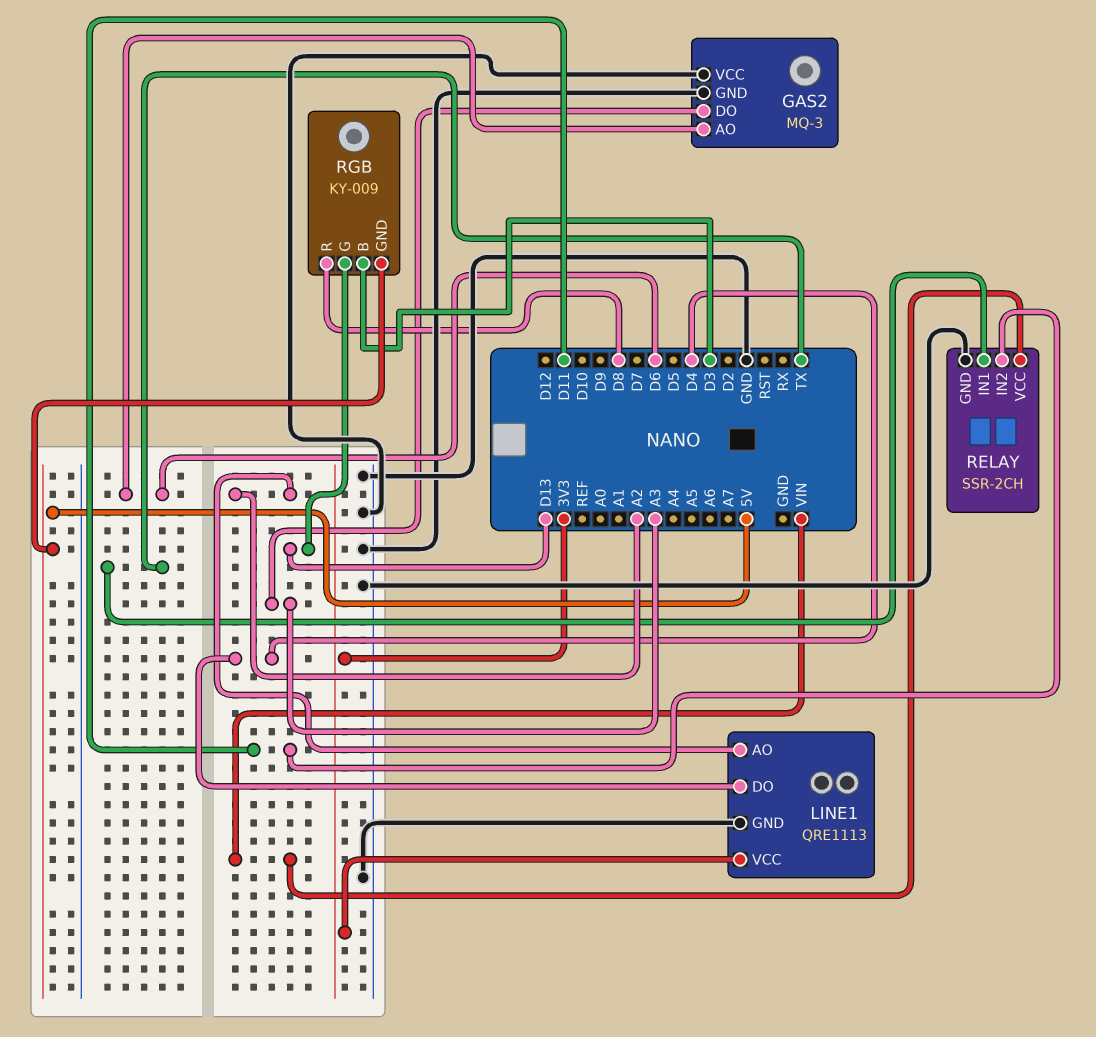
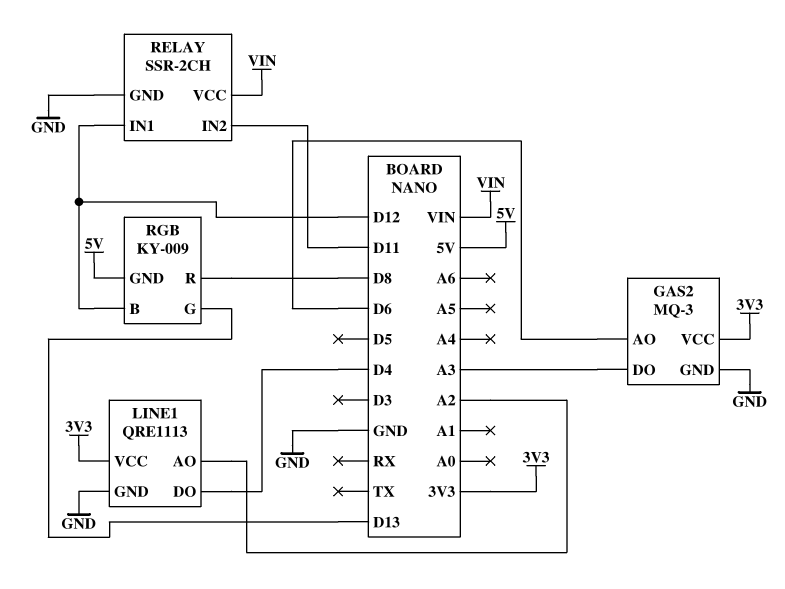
GAS2 pin VCC: GND -> 3V3
RELAY pin IN1: TX -> D12
RGB pin B: D3 -> D12

